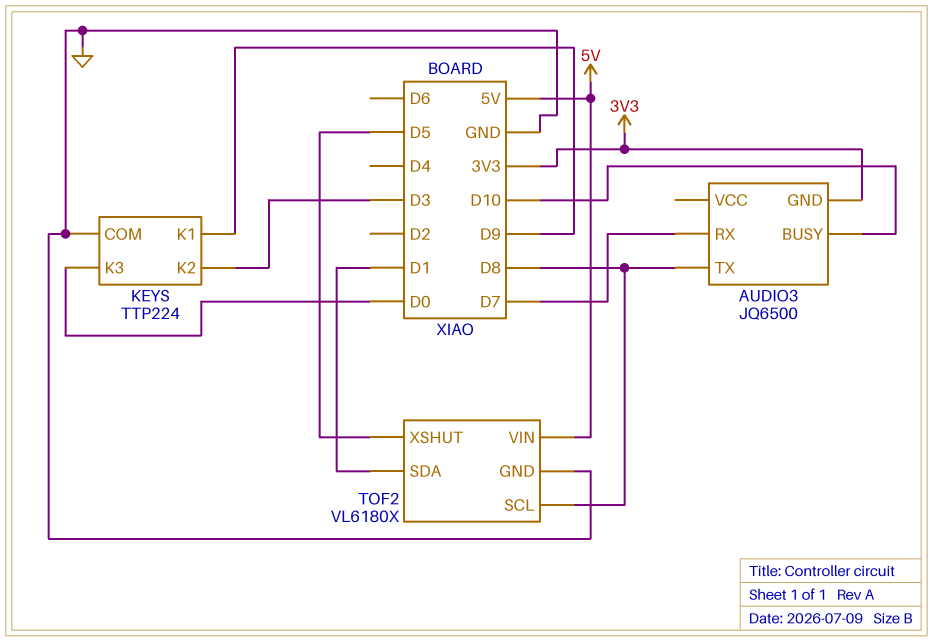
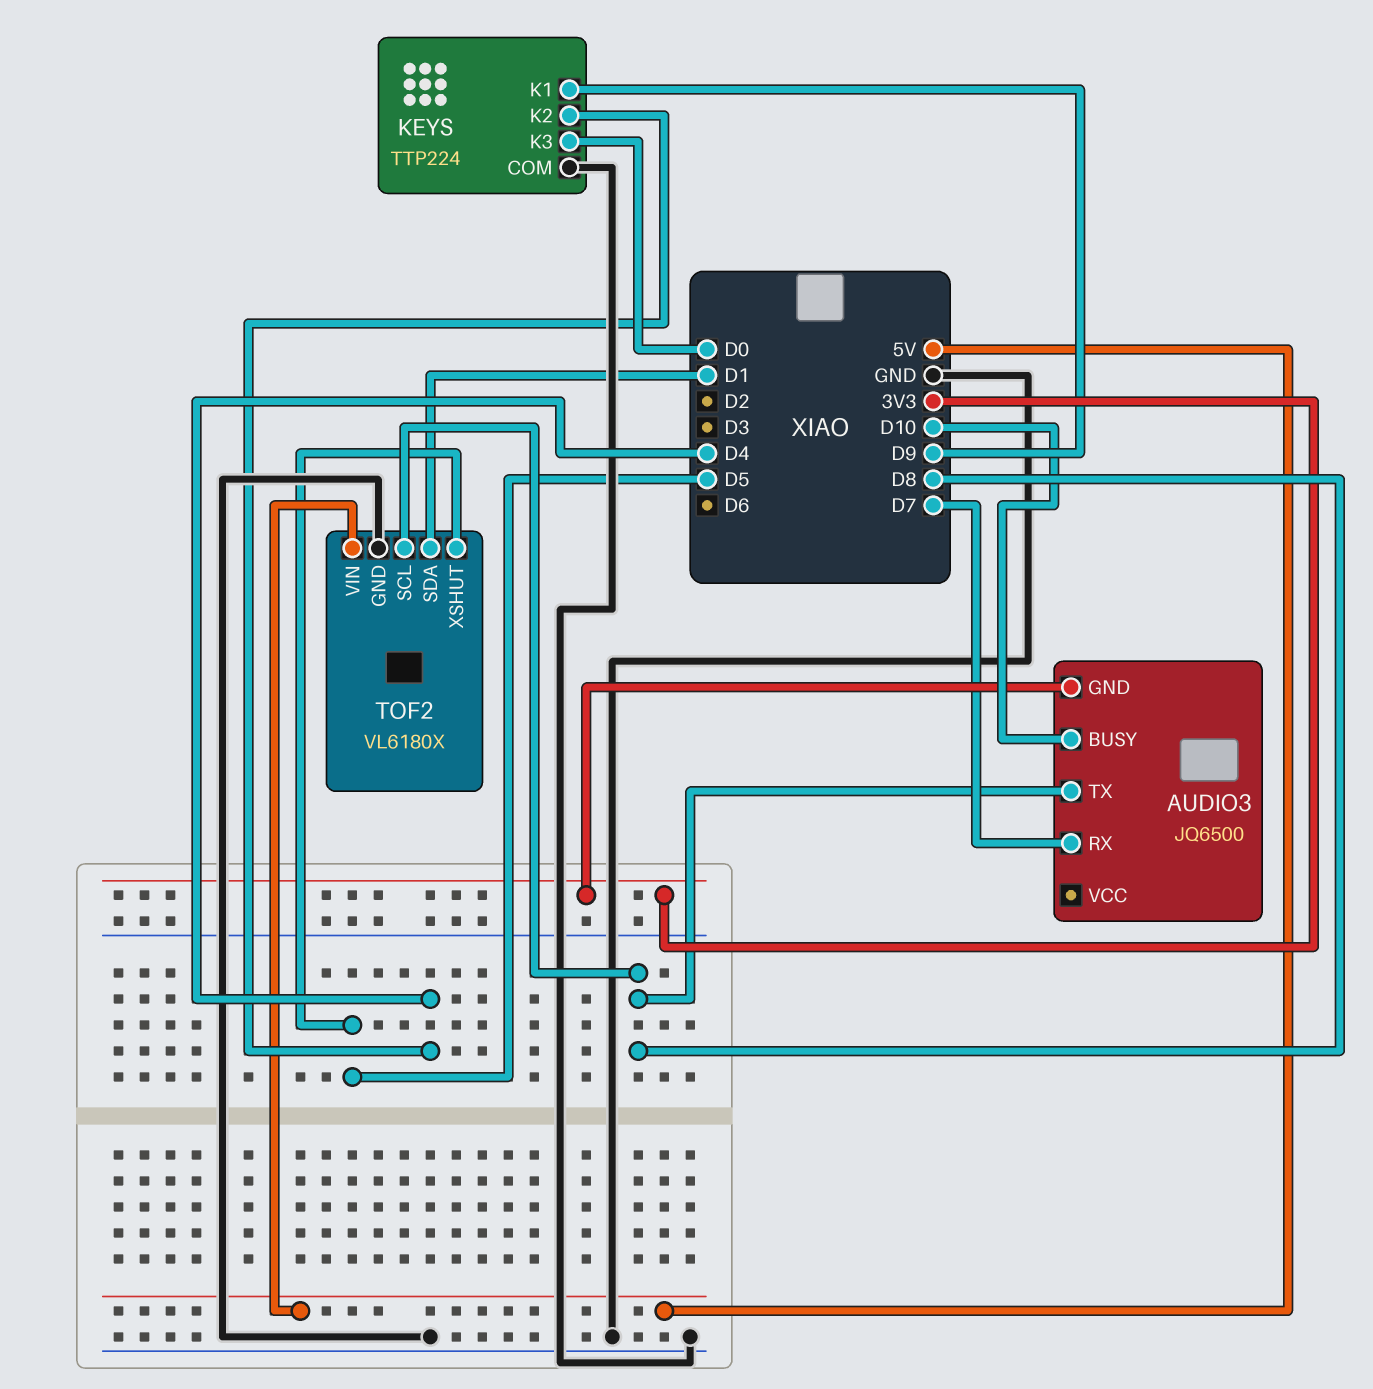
KEYS pin K2: D3 -> D4

